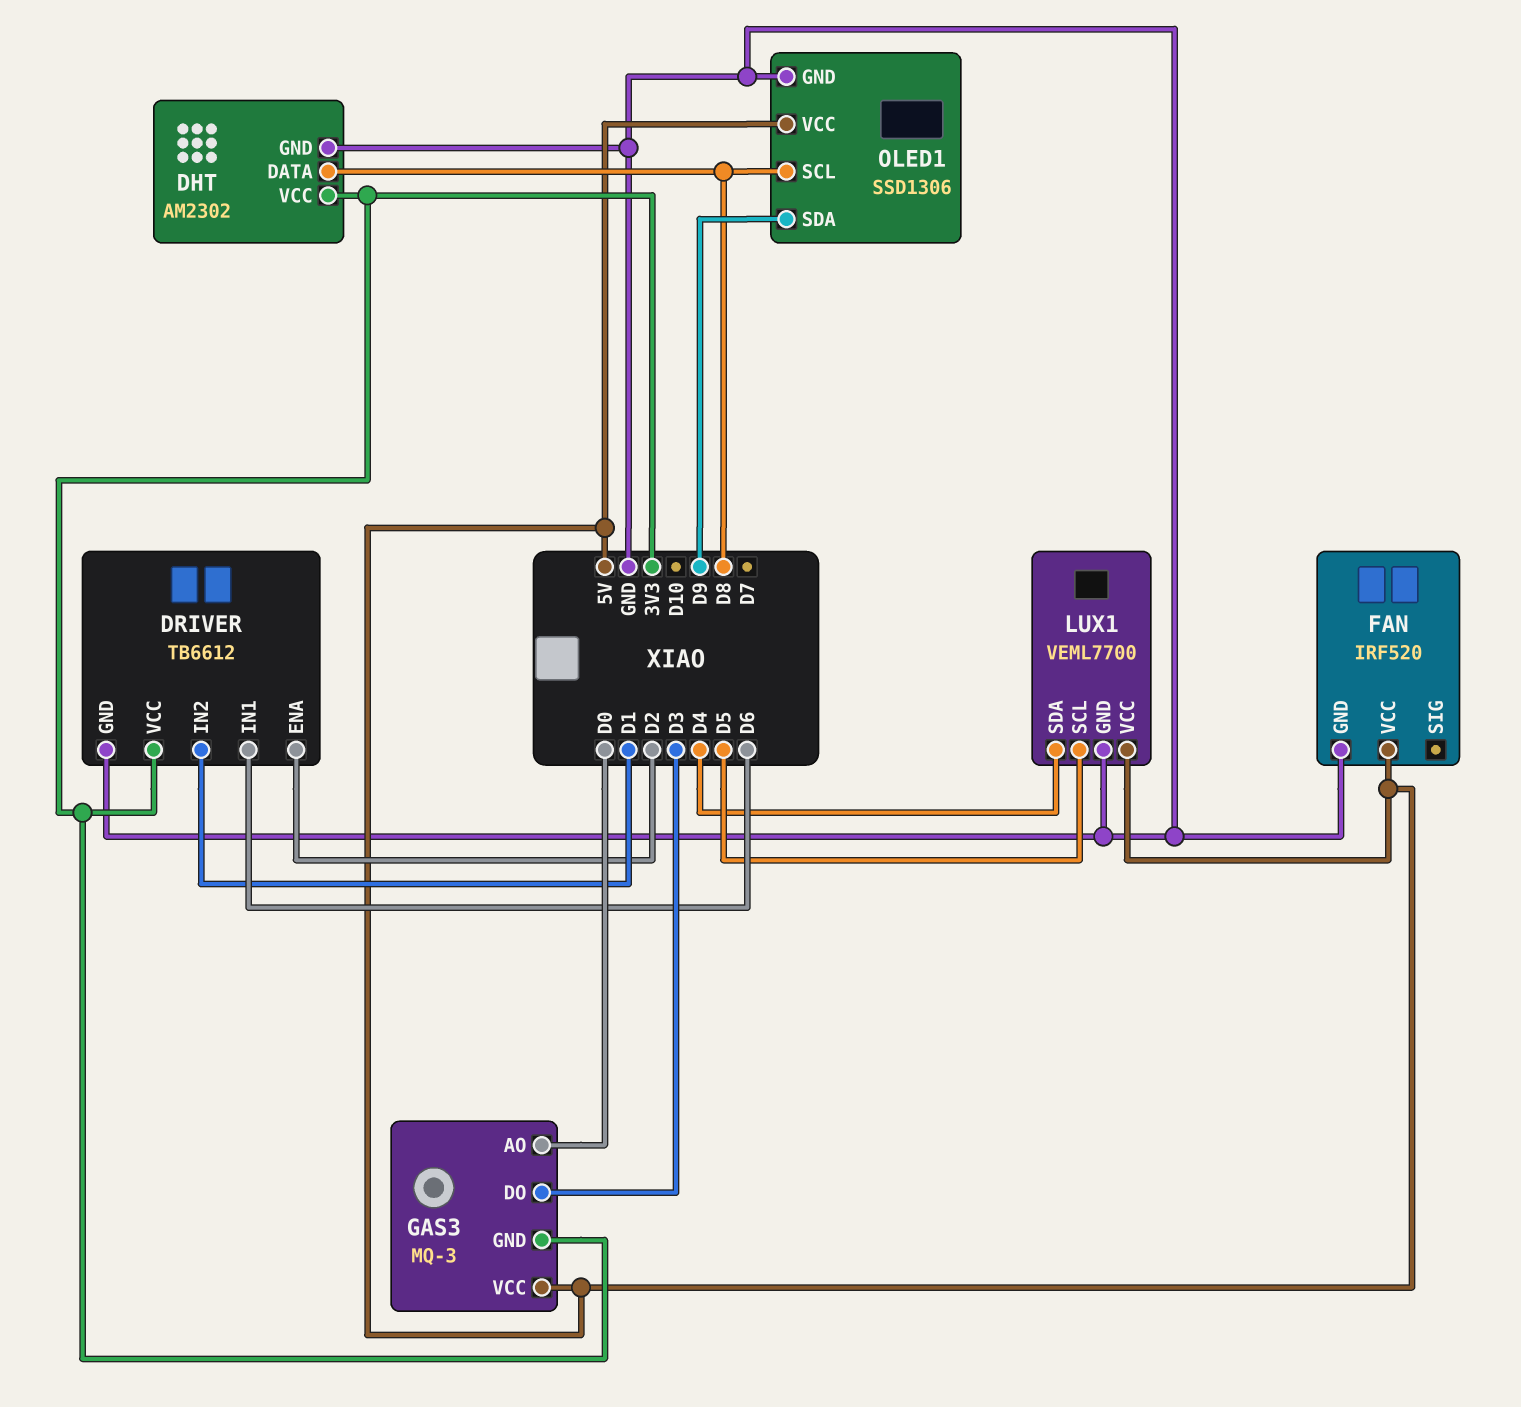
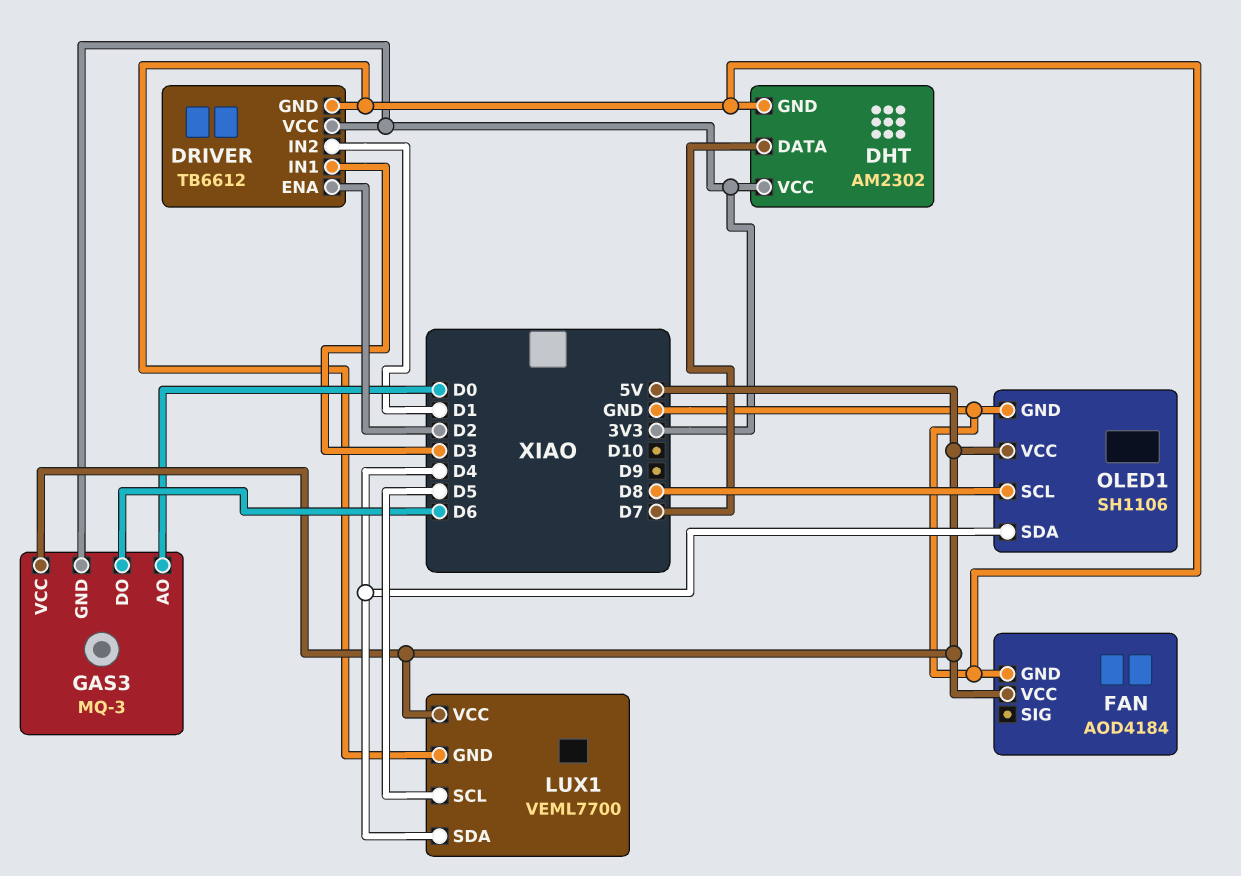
DHT pin DATA: D8 -> D7
DRIVER pin IN1: D6 -> D3
FAN: IRF520 -> AOD4184
GAS3 pin DO: D3 -> D6
OLED1: SSD1306 -> SH1106
OLED1 pin SDA: D9 -> D4

